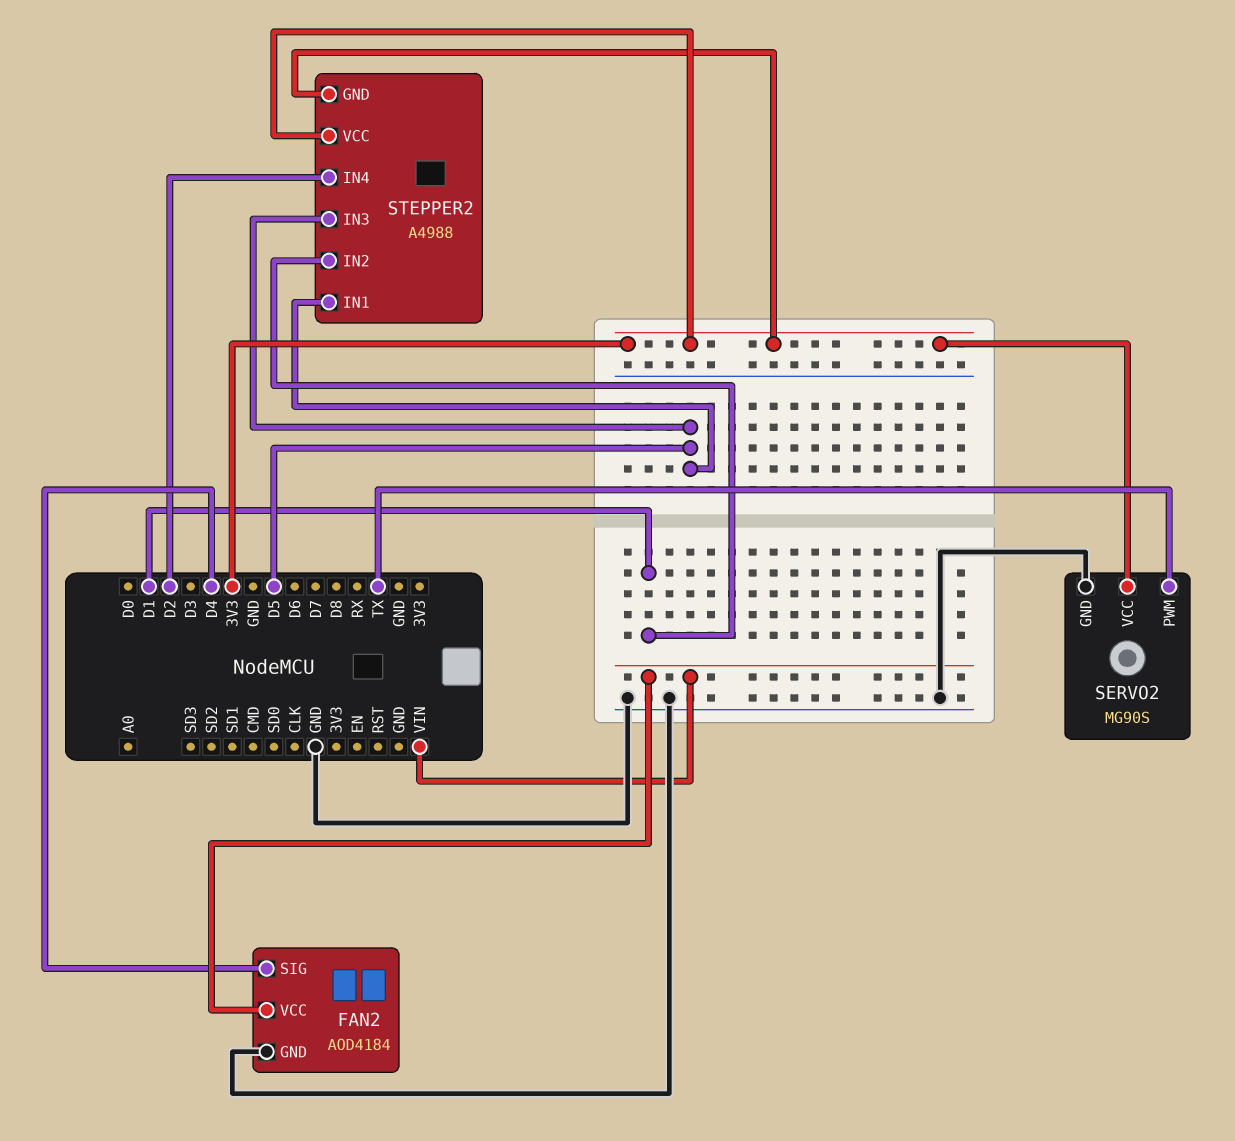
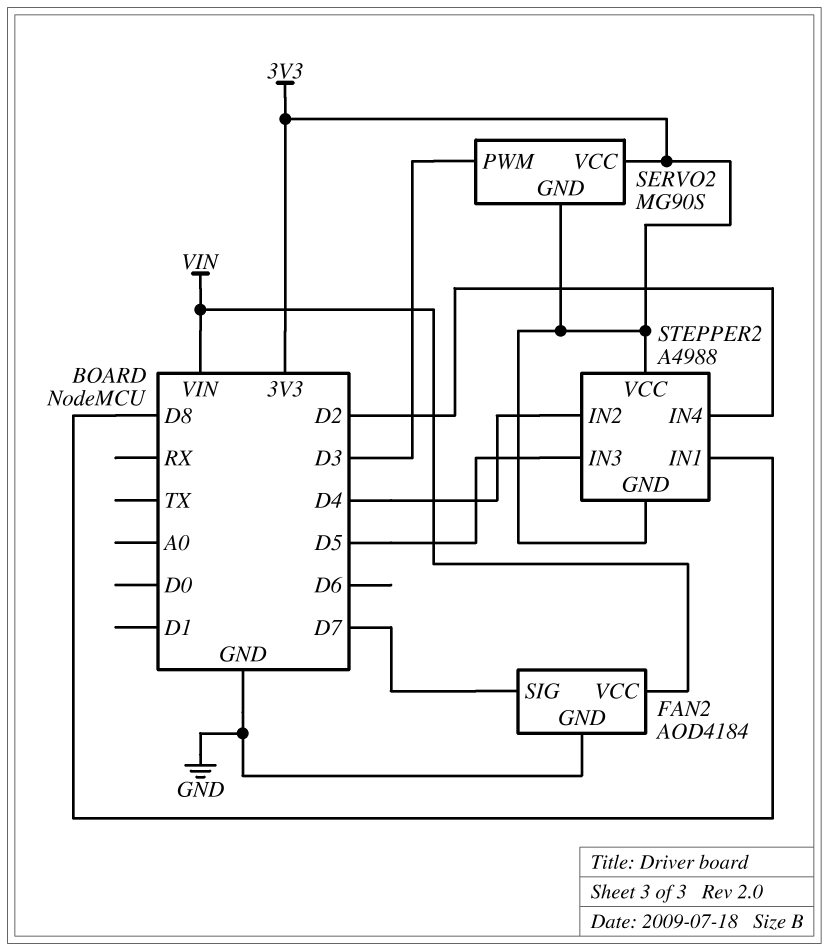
FAN2 pin SIG: D4 -> D7
SERVO2 pin GND: GND -> 3V3
SERVO2 pin PWM: TX -> D3
STEPPER2 pin IN1: D5 -> D8
STEPPER2 pin IN2: D1 -> D4

